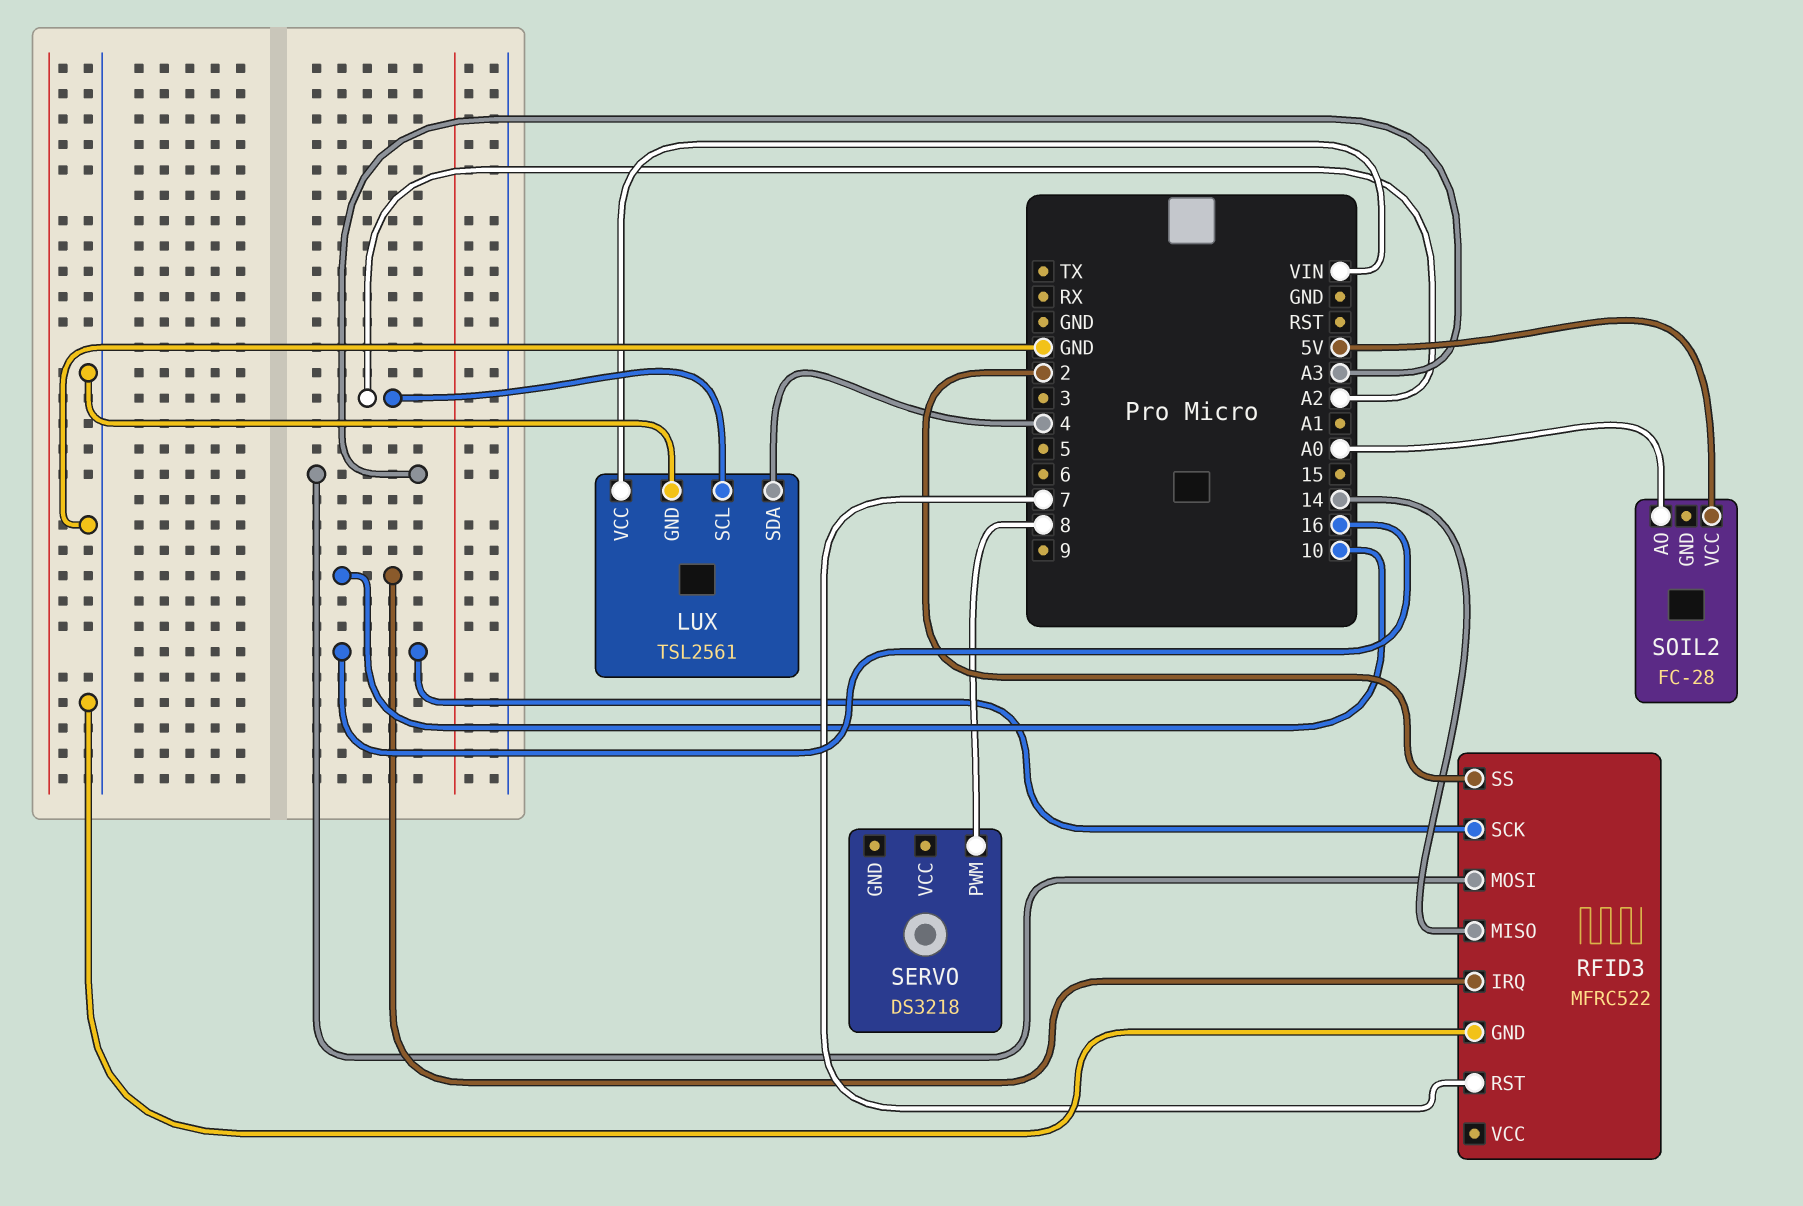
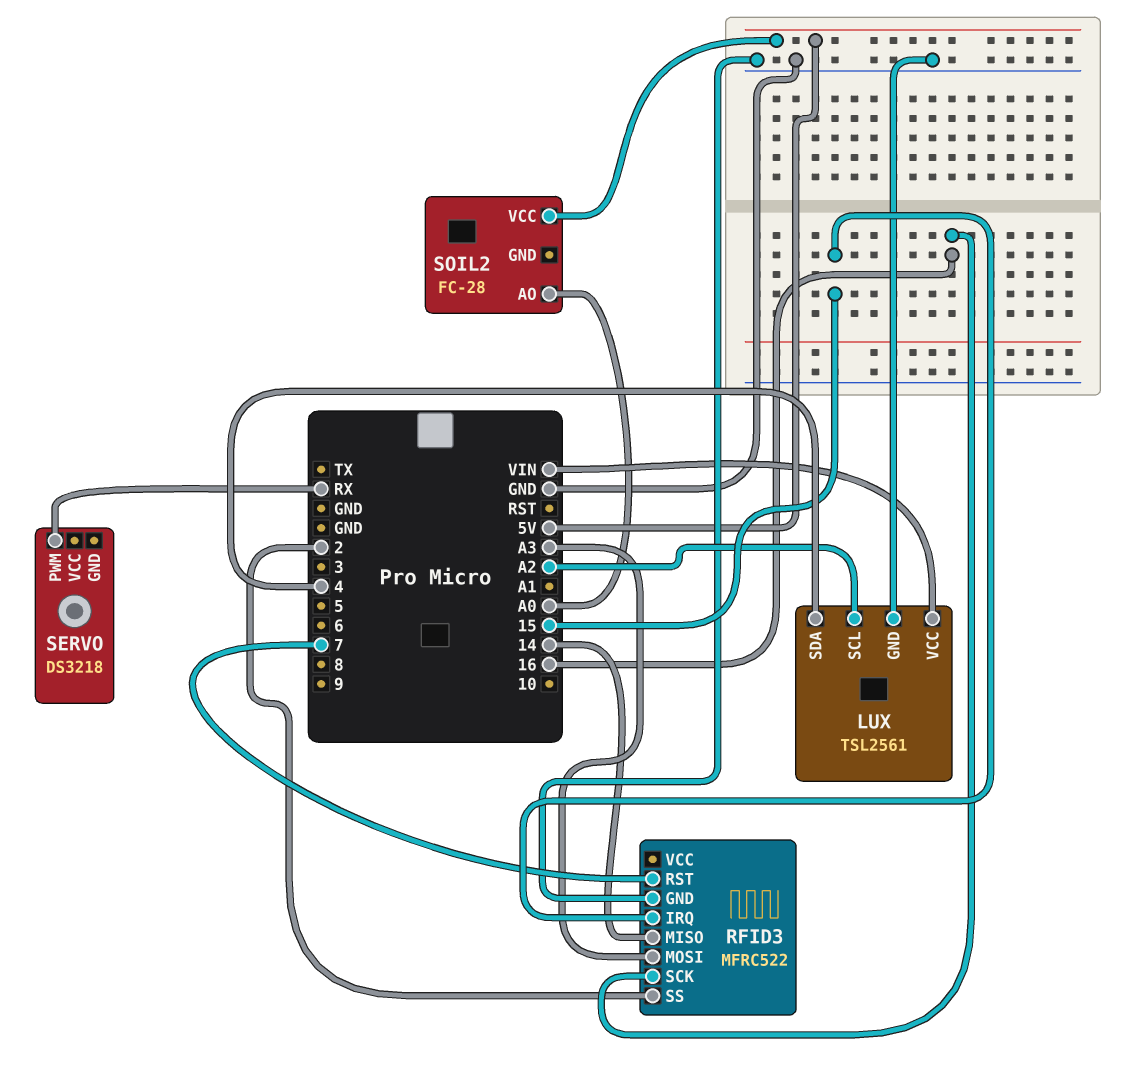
RFID3 pin IRQ: 10 -> 15
SERVO pin PWM: 8 -> RX

